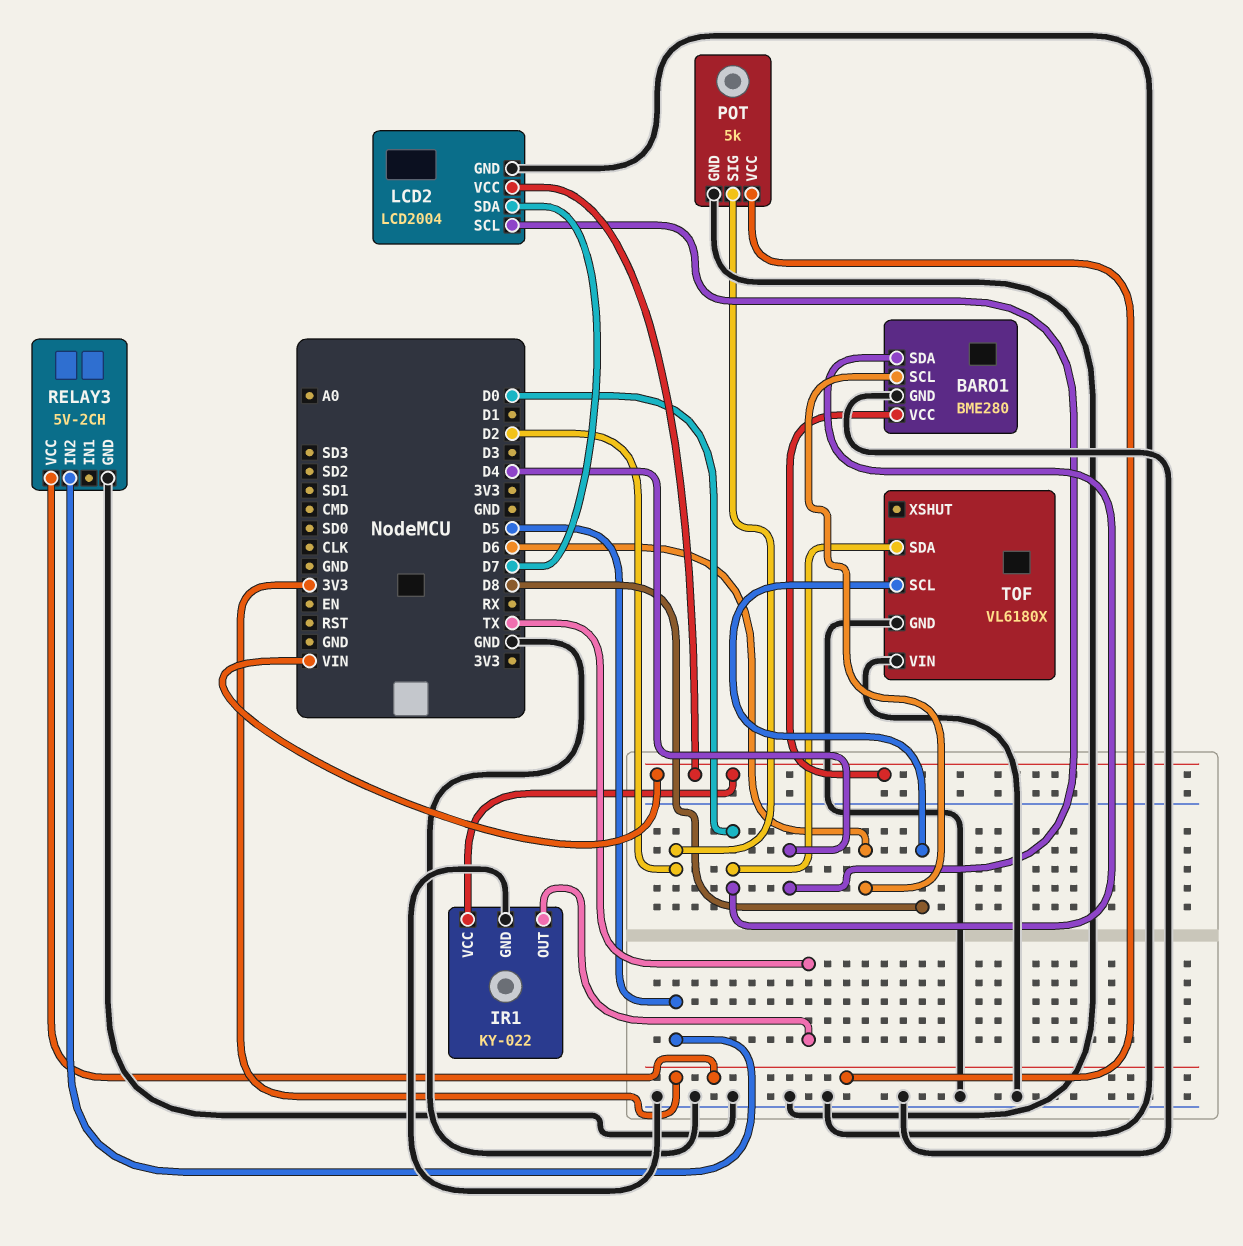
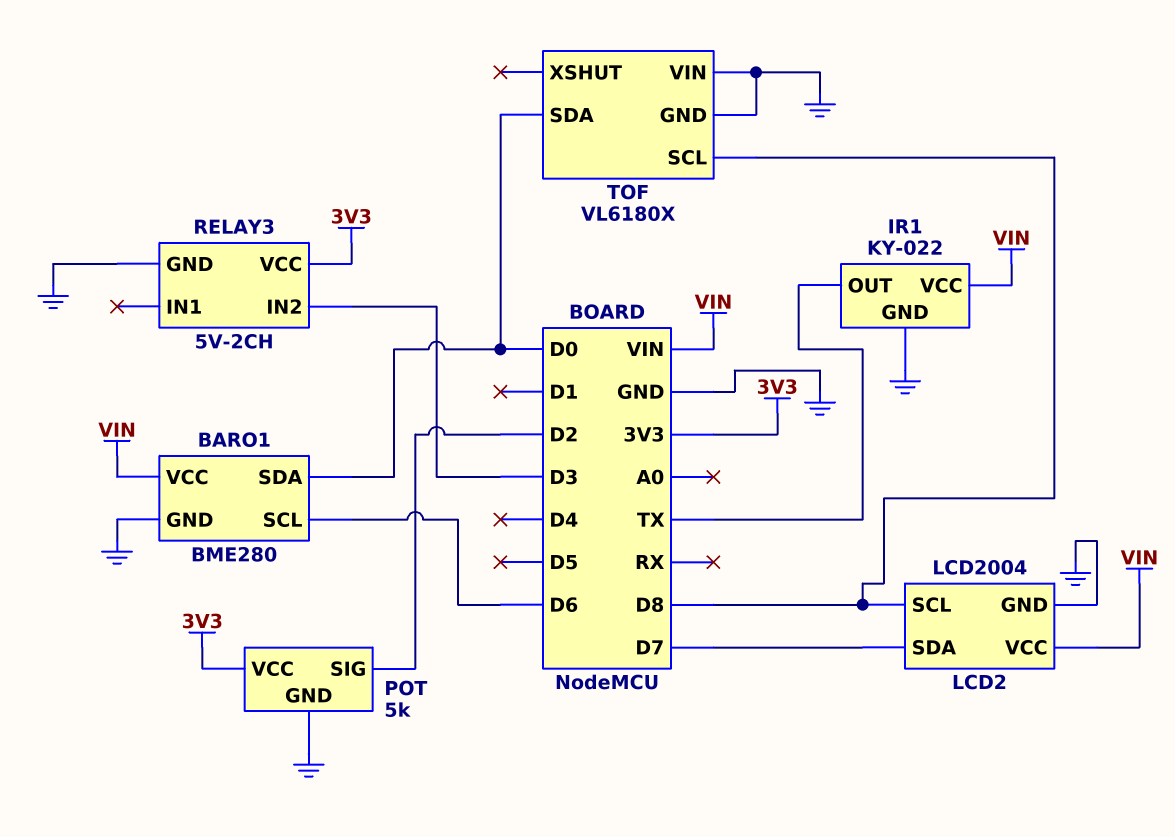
LCD2 pin SCL: D4 -> D8
RELAY3 pin IN2: D5 -> D3

